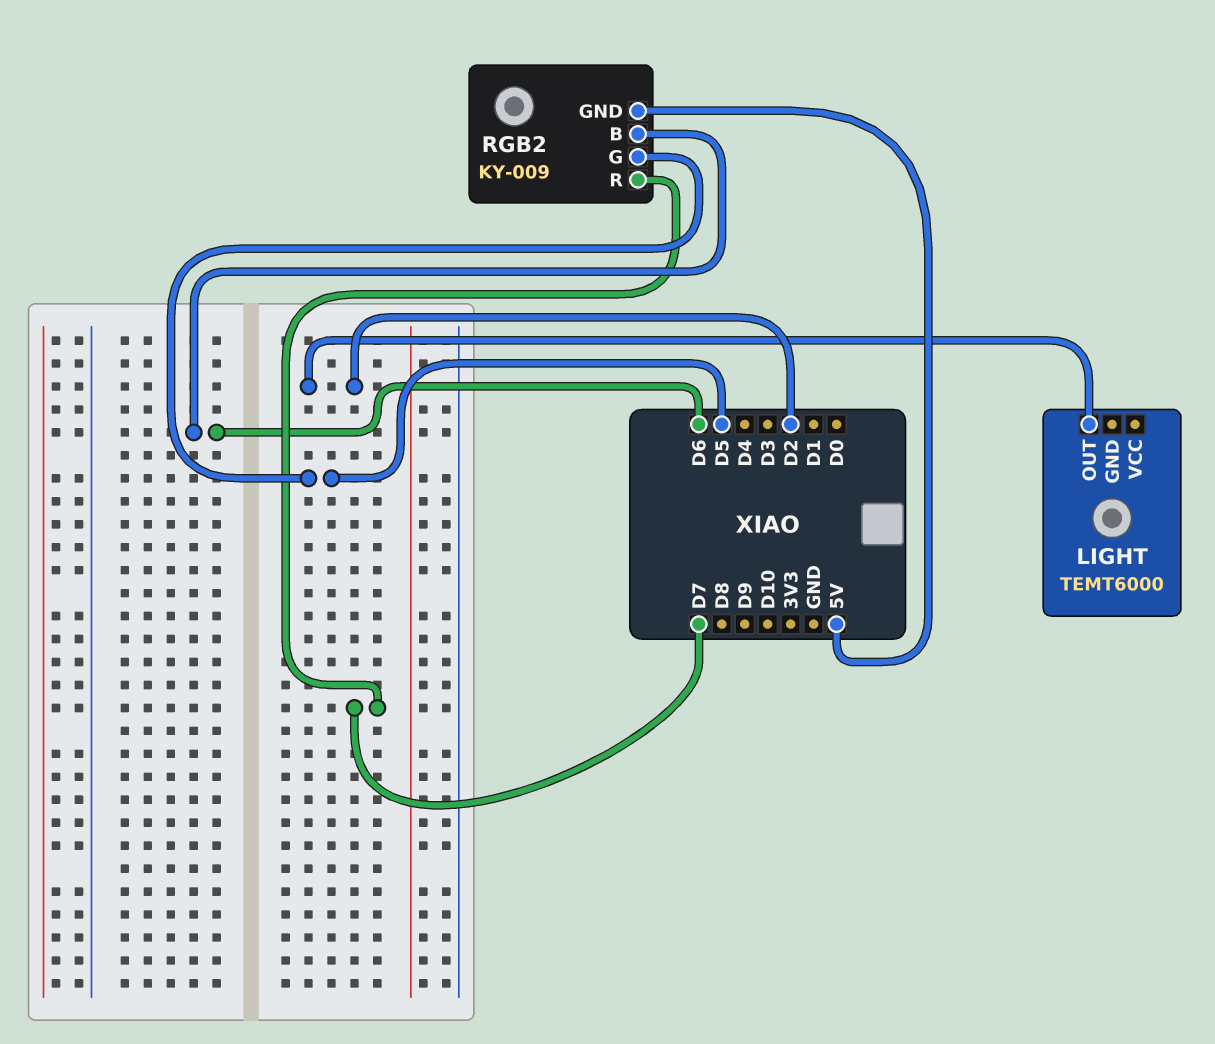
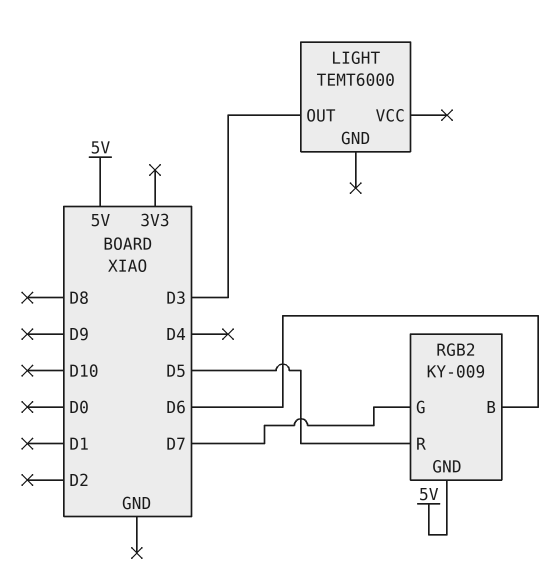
LIGHT pin OUT: D2 -> D3
RGB2 pin G: D5 -> D7
RGB2 pin R: D7 -> D5

